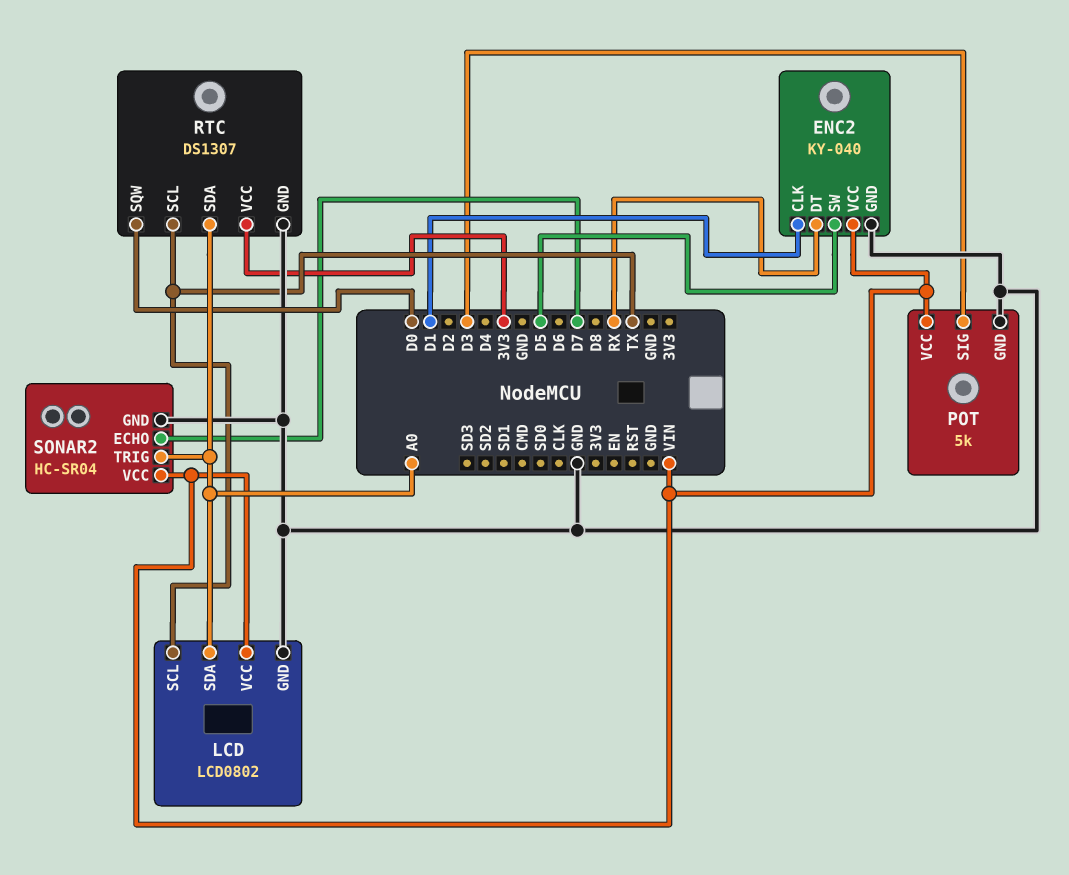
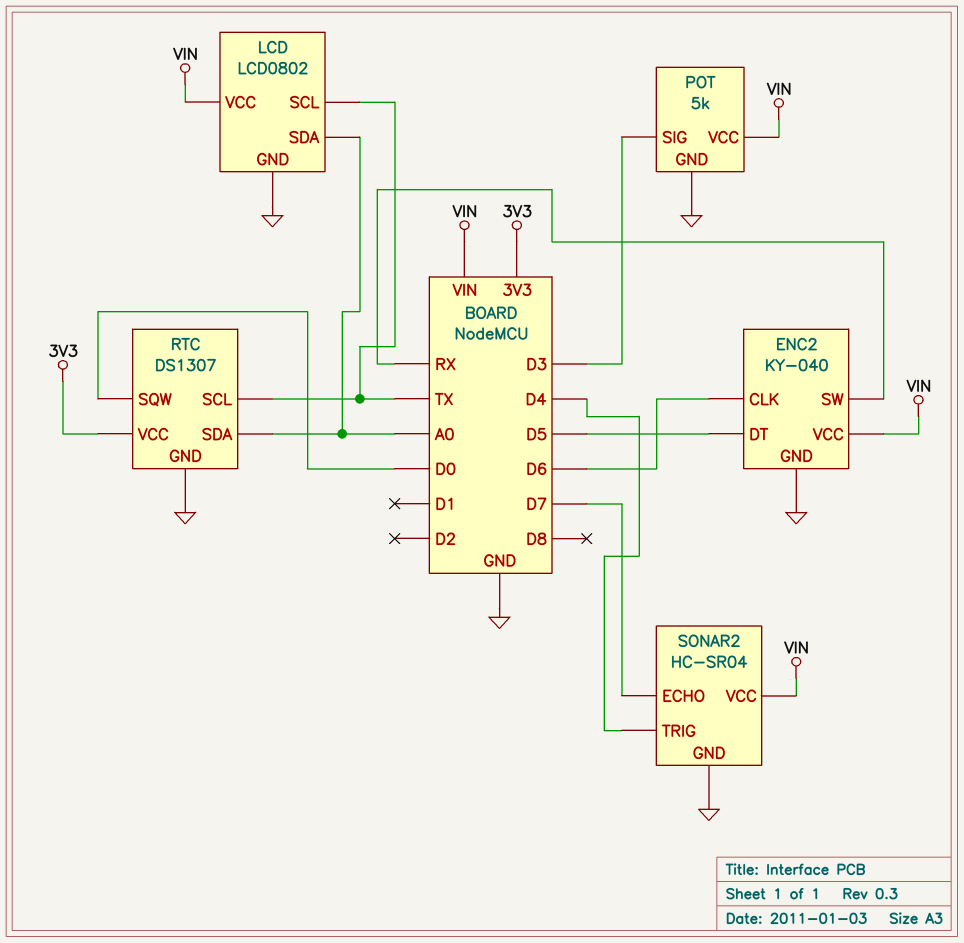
ENC2 pin CLK: D1 -> D6
ENC2 pin DT: RX -> D5
ENC2 pin SW: D5 -> RX
SONAR2 pin TRIG: A0 -> D4

